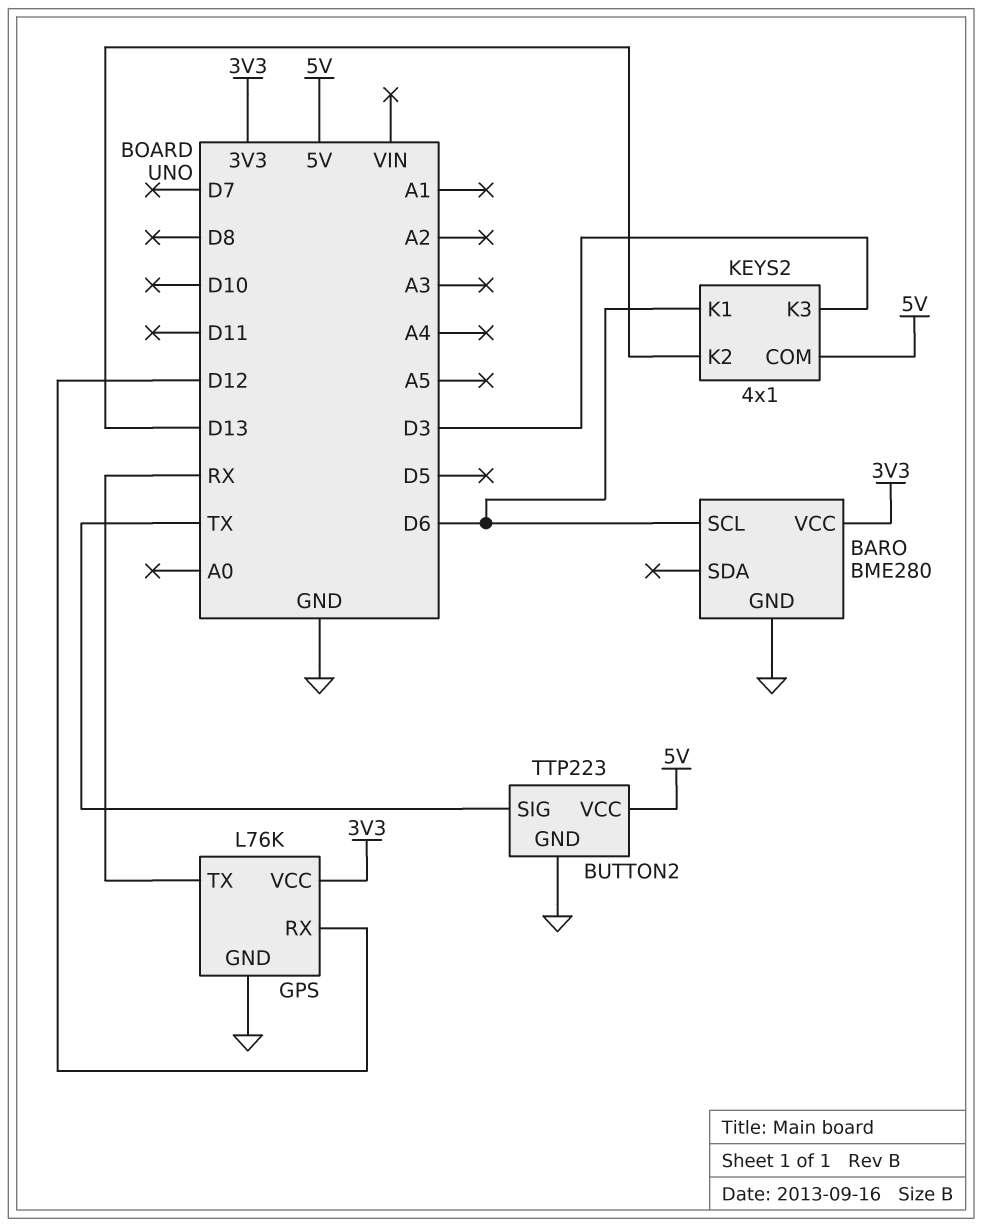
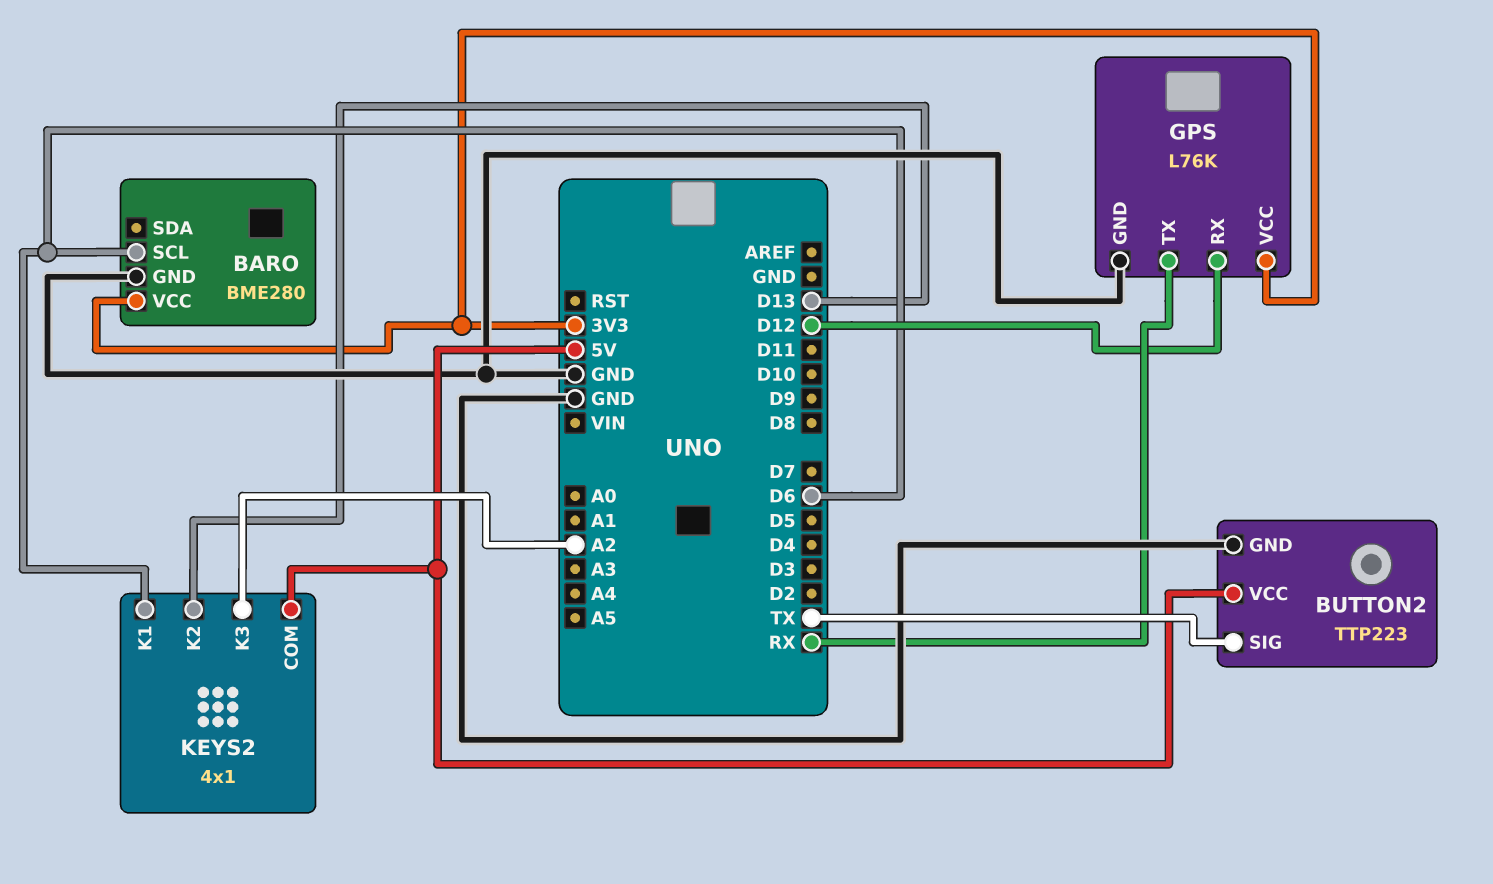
KEYS2 pin K3: D3 -> A2

